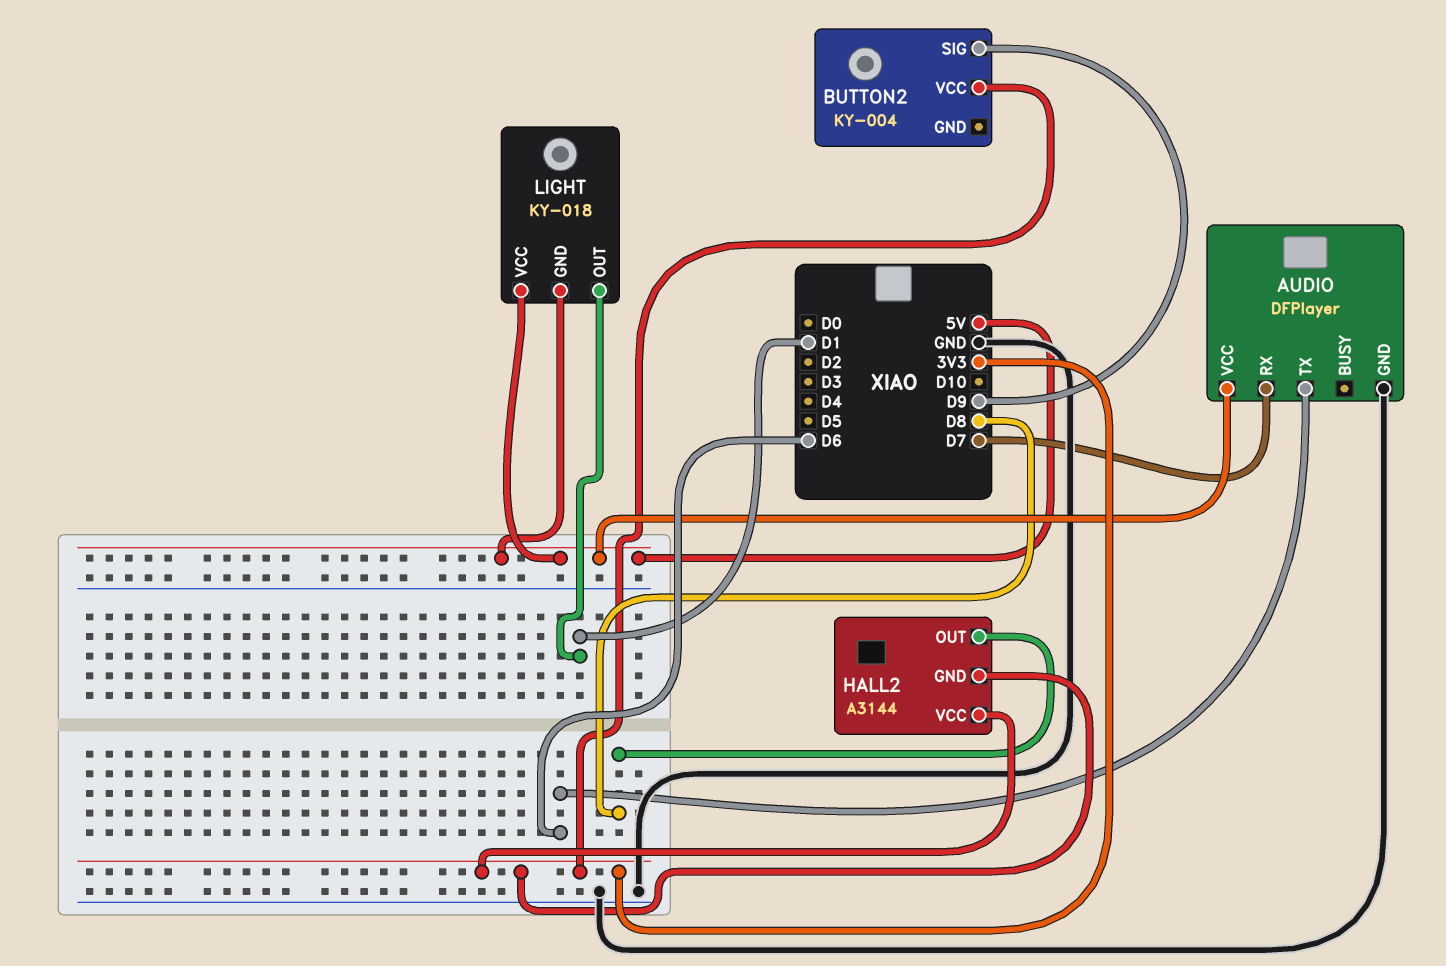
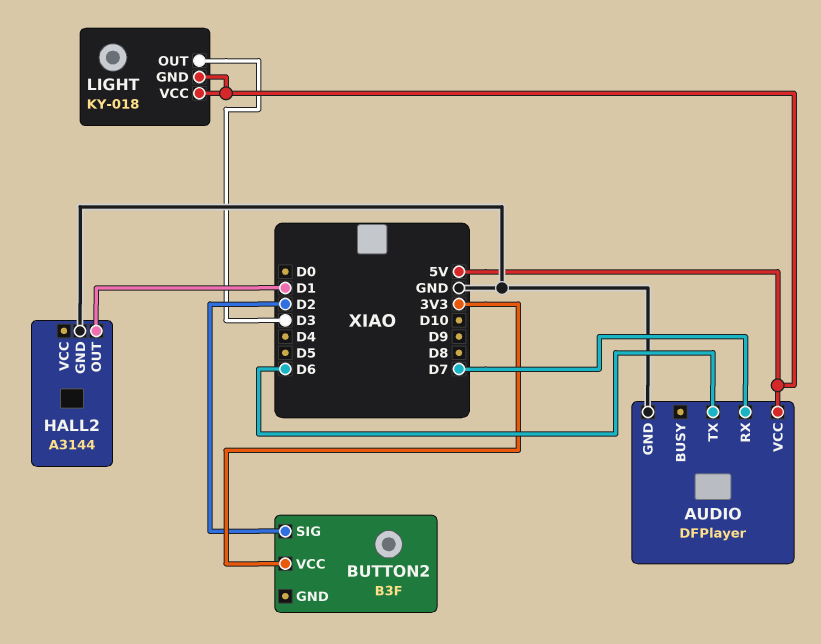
BUTTON2: KY-004 -> B3F
BUTTON2 pin SIG: D9 -> D2
HALL2 pin GND: 3V3 -> GND
HALL2 pin OUT: D8 -> D1
HALL2 pin VCC: 3V3 -> none
LIGHT pin OUT: D1 -> D3

